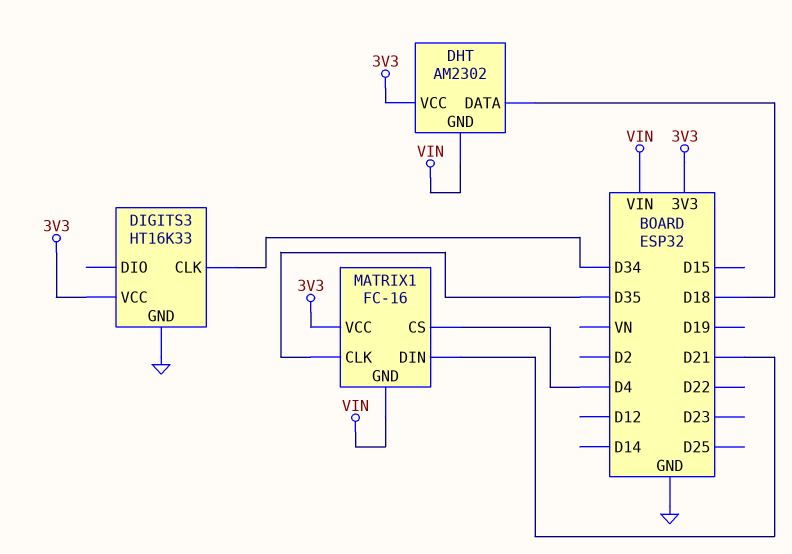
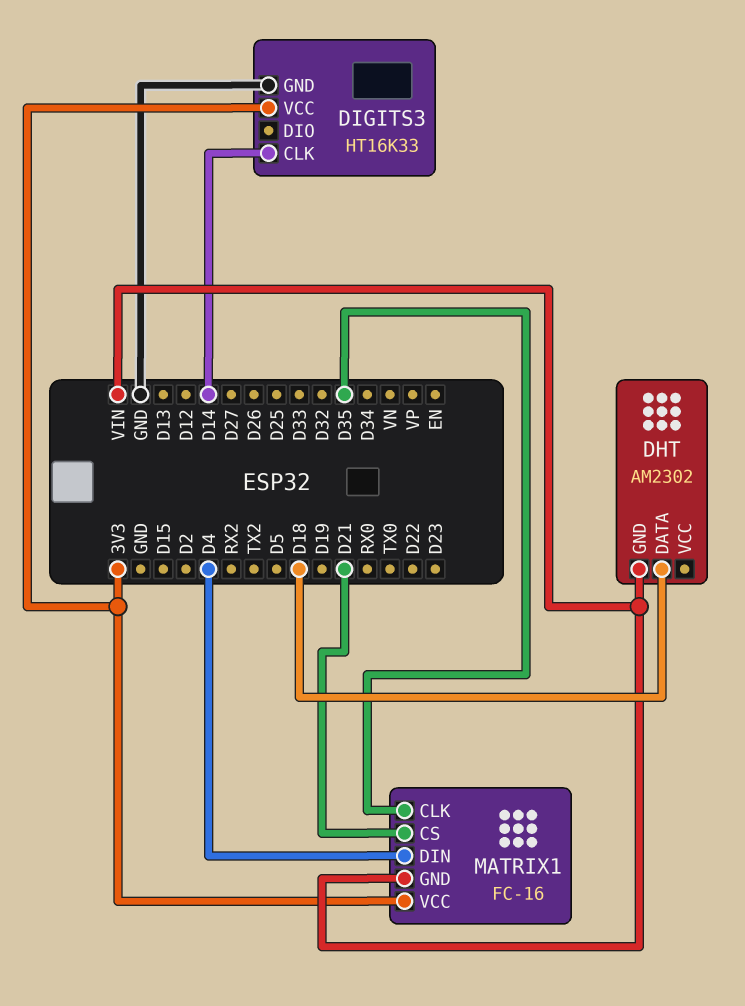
DHT pin VCC: 3V3 -> none
DIGITS3 pin CLK: D34 -> D14
MATRIX1 pin CS: D4 -> D21
MATRIX1 pin DIN: D21 -> D4

